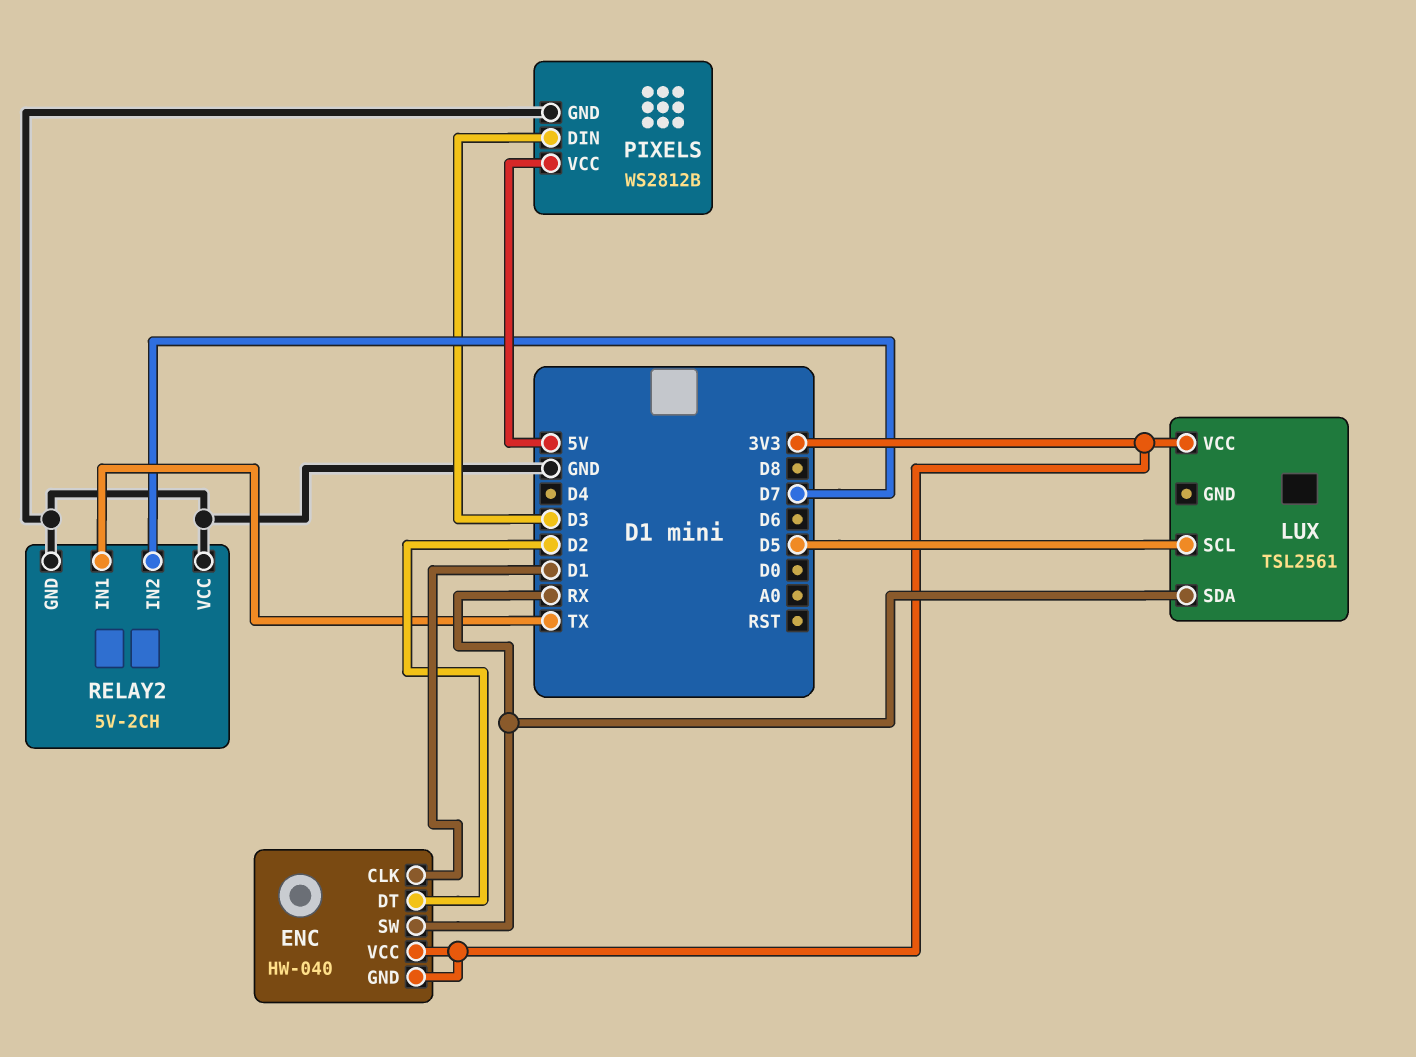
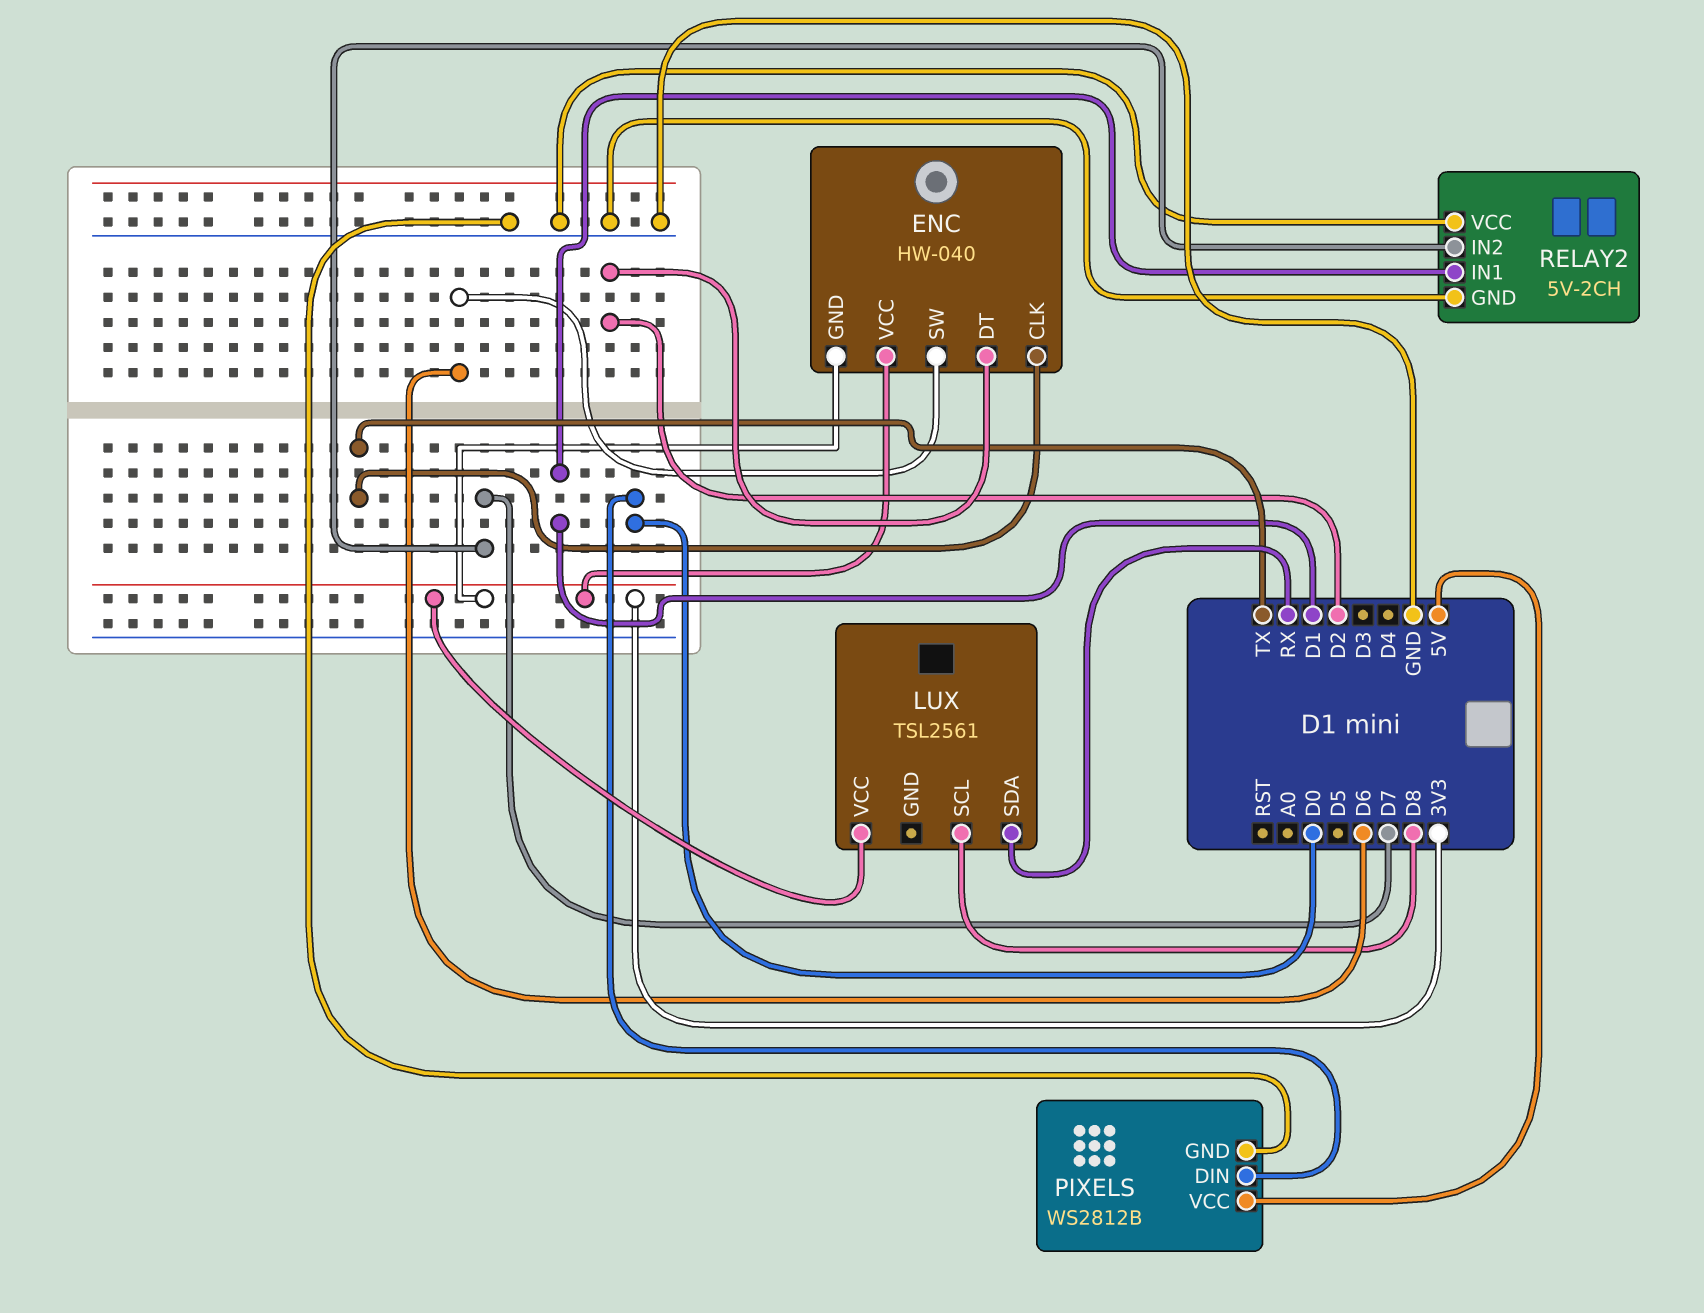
ENC pin CLK: D1 -> TX
ENC pin SW: RX -> D6
LUX pin SCL: D5 -> D8
PIXELS pin DIN: D3 -> D0
RELAY2 pin IN1: TX -> D1

